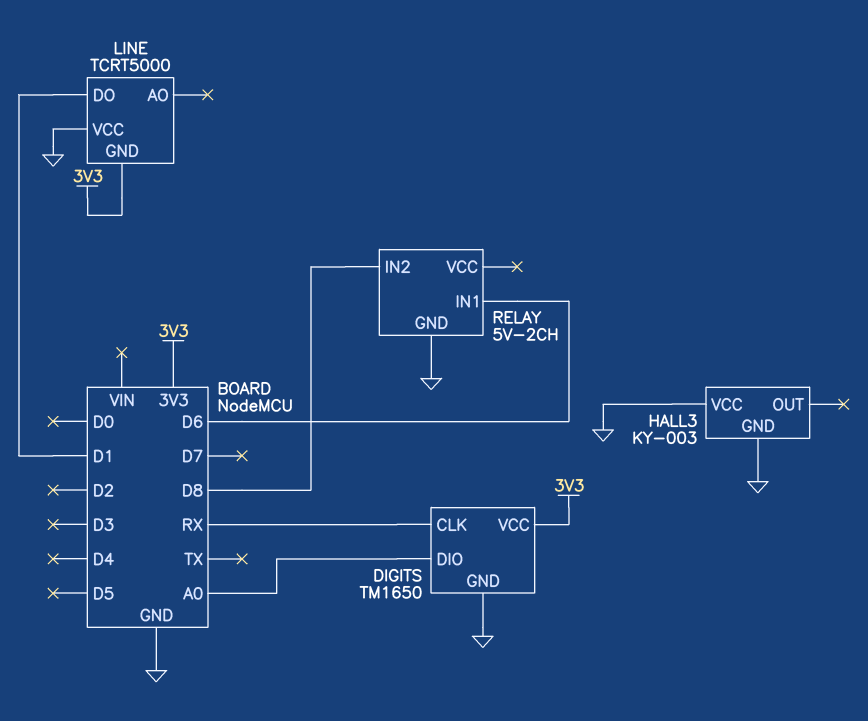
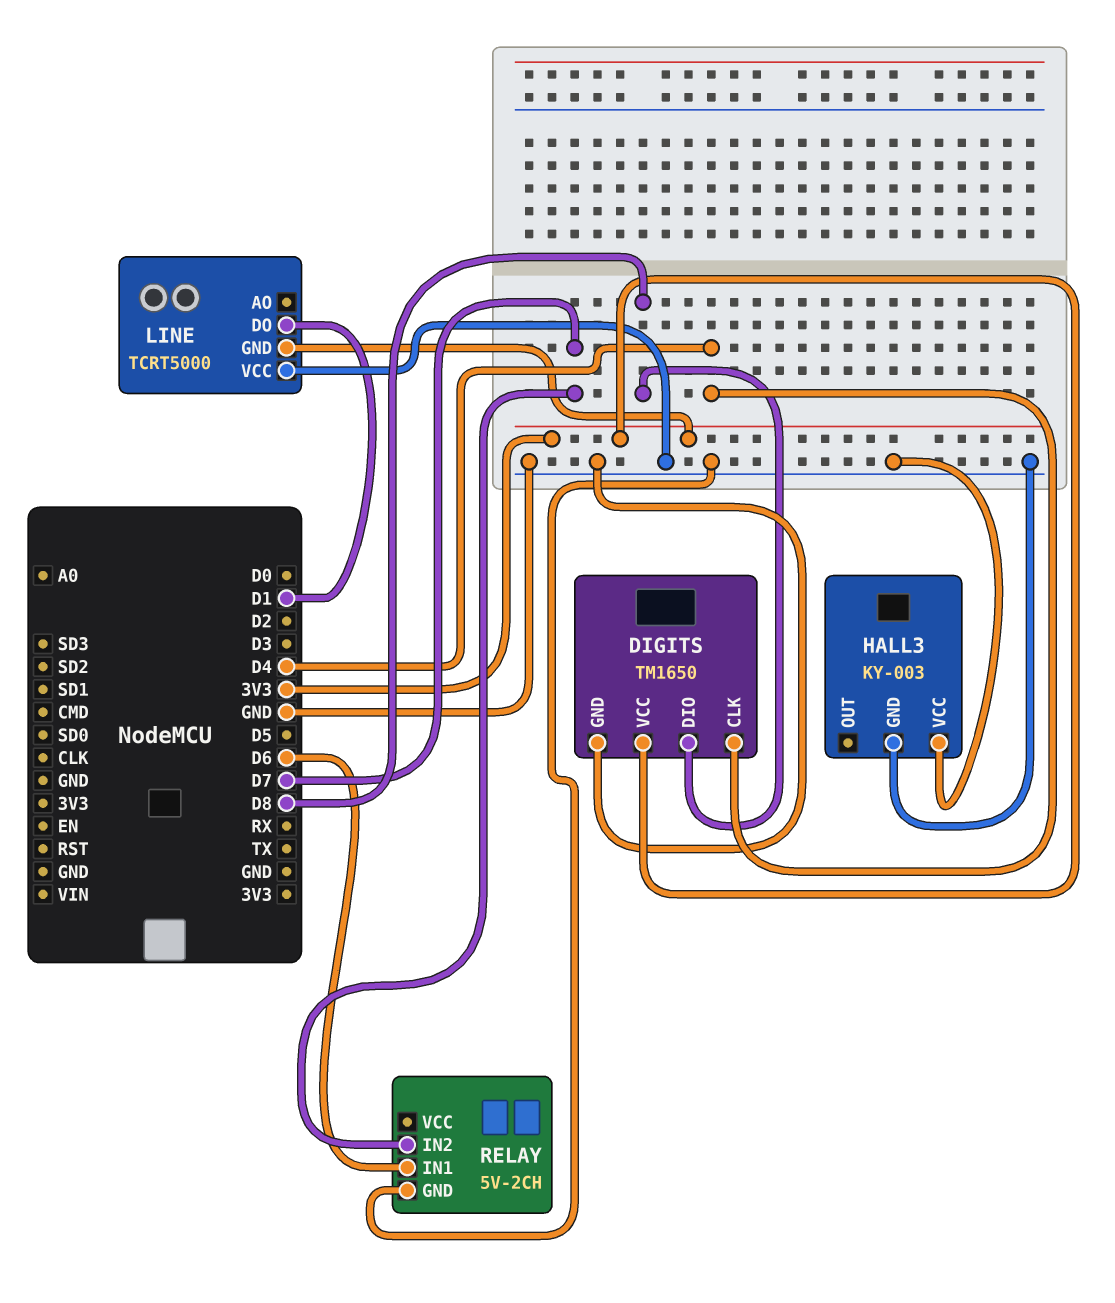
DIGITS pin CLK: RX -> D4
DIGITS pin DIO: A0 -> D8
RELAY pin IN2: D8 -> D7

